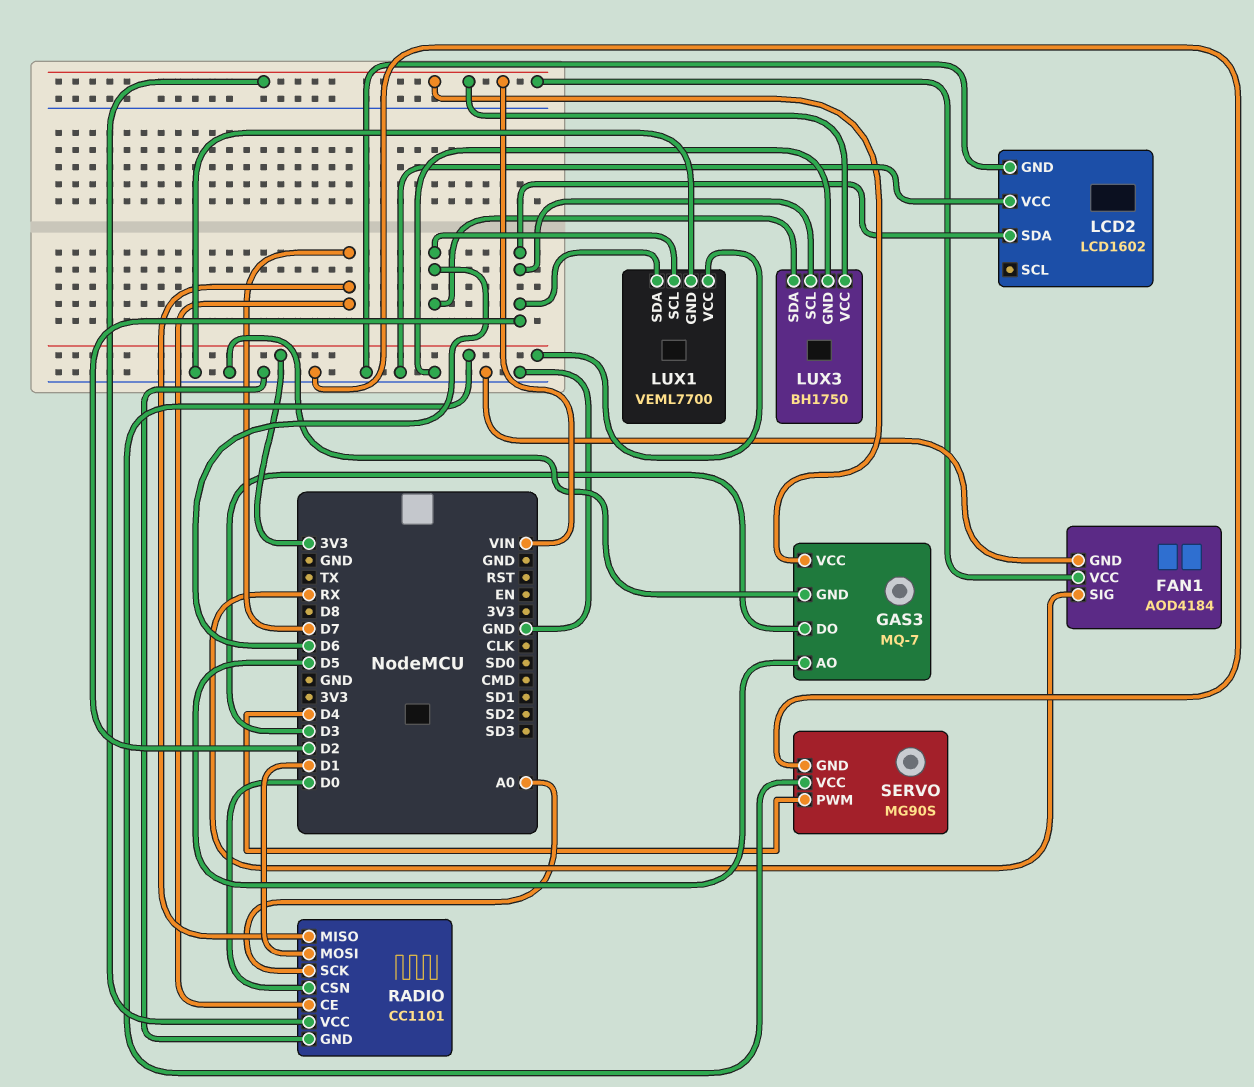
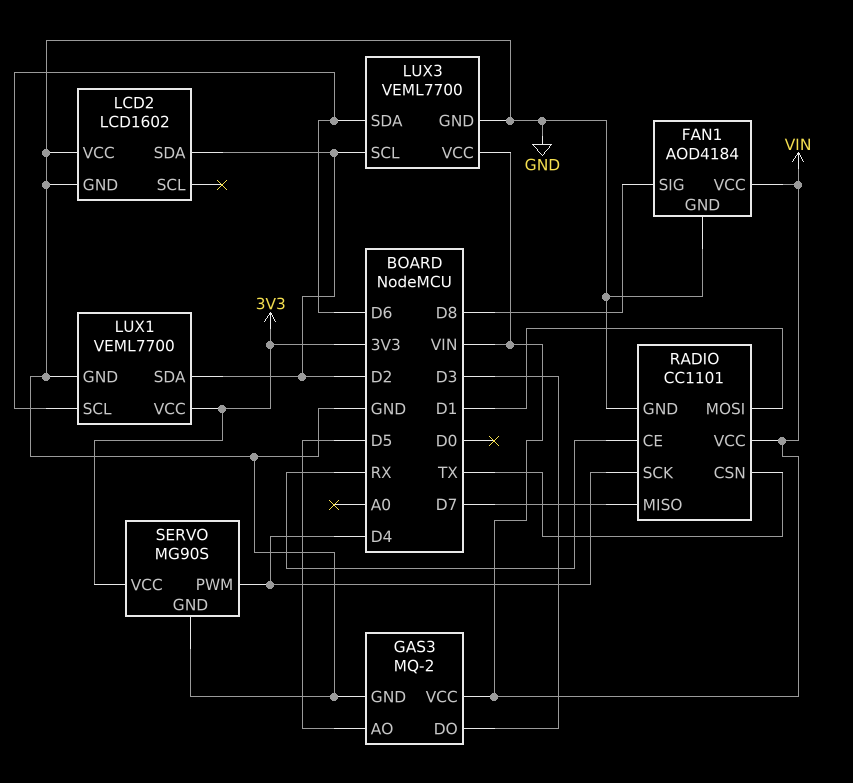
FAN1 pin SIG: RX -> D8
GAS3: MQ-7 -> MQ-2
LUX3: BH1750 -> VEML7700
RADIO pin CE: D7 -> RX
RADIO pin CSN: D0 -> TX
RADIO pin SCK: A0 -> D4

